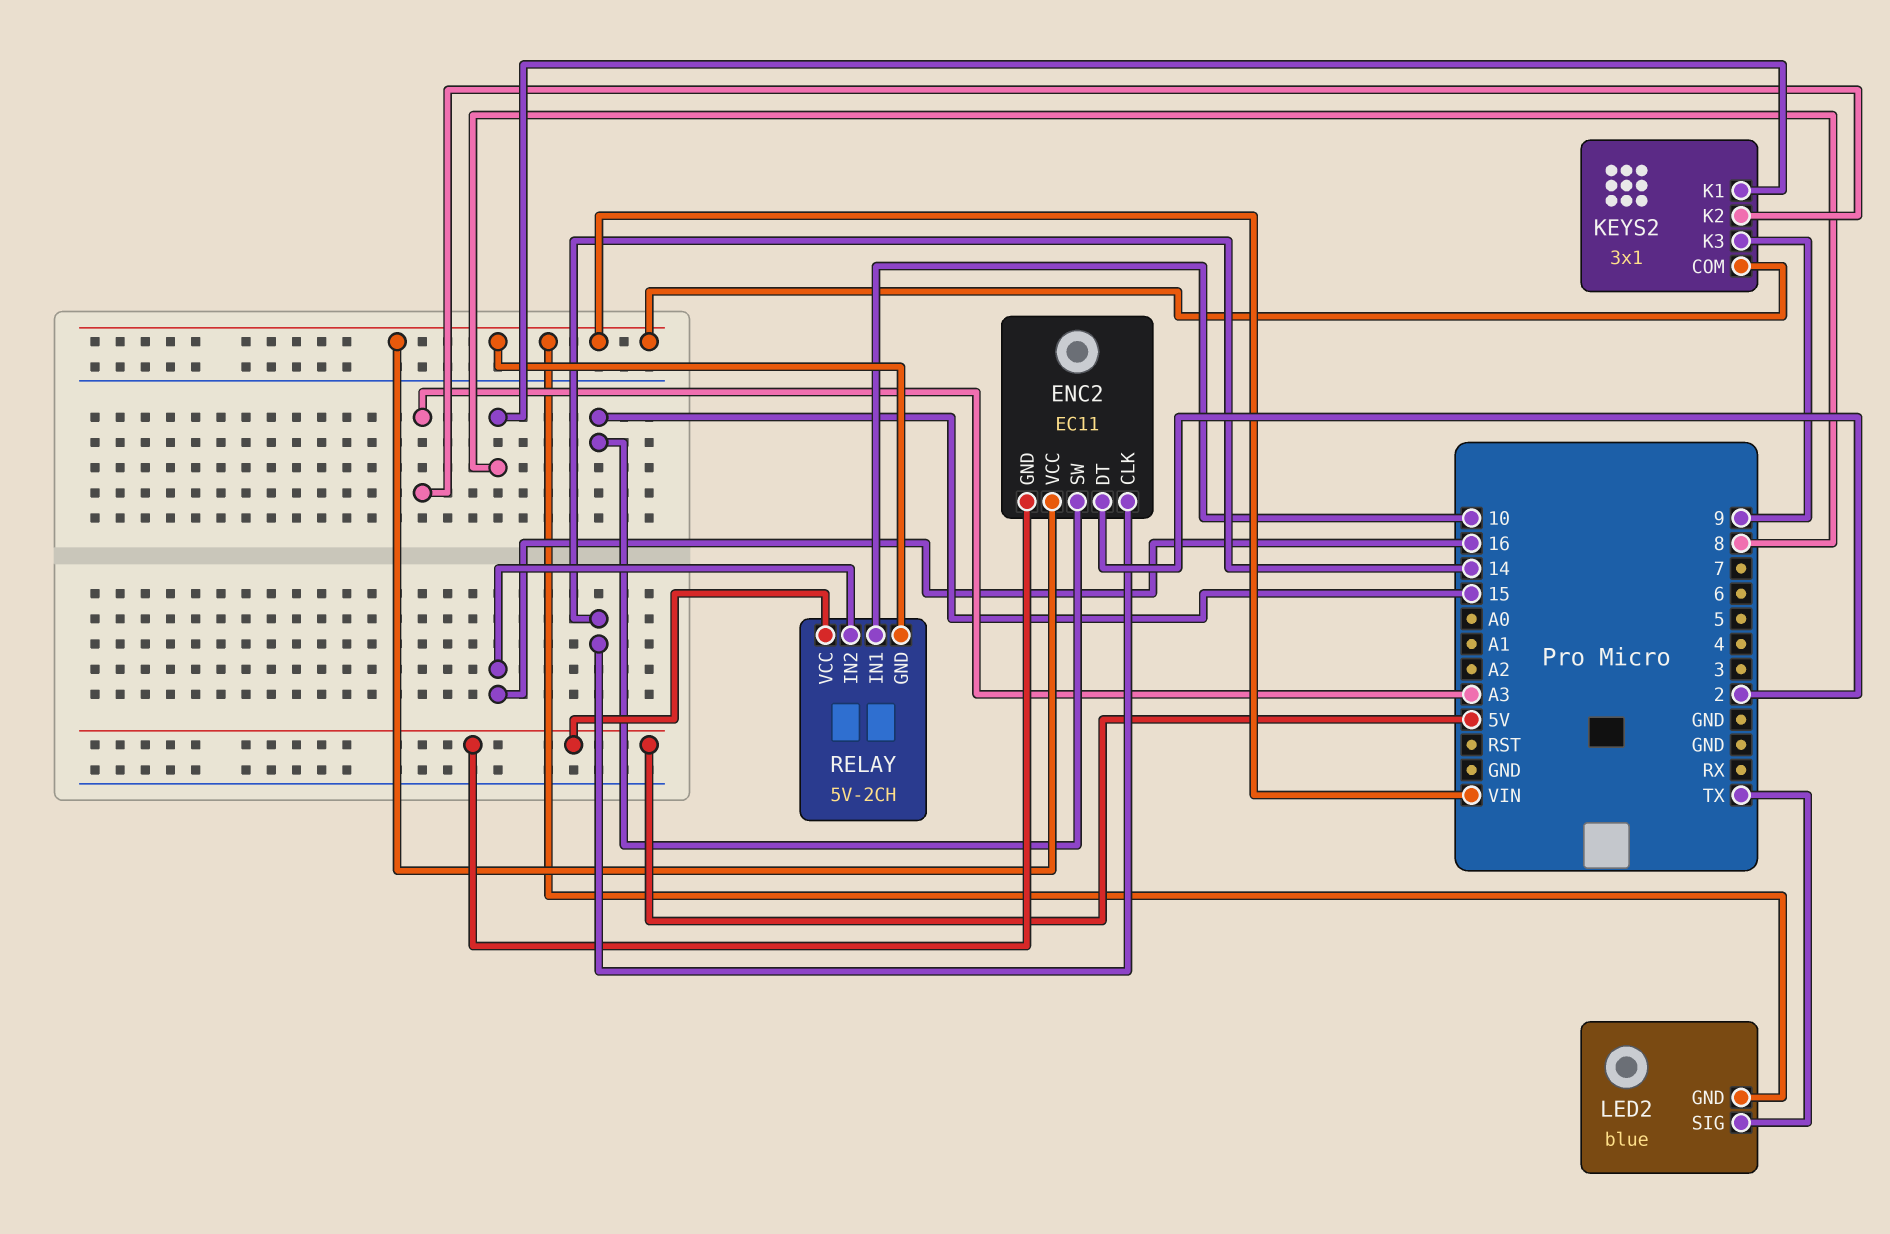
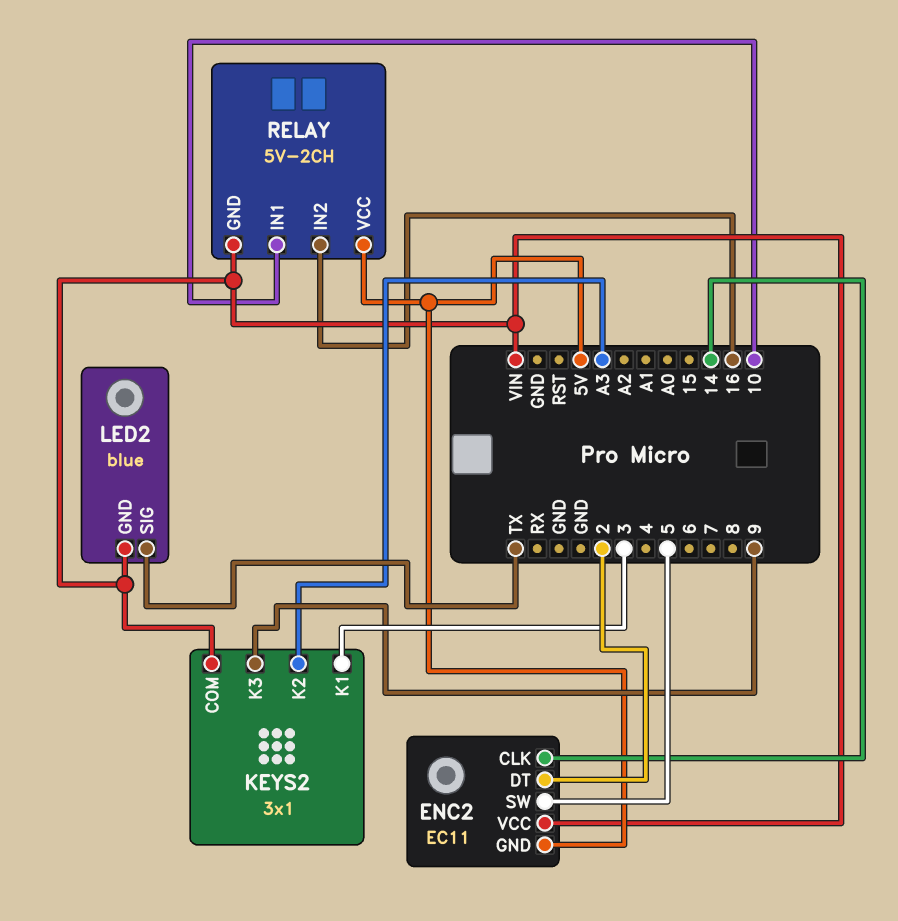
ENC2 pin SW: 15 -> 5
KEYS2 pin K1: 8 -> 3

